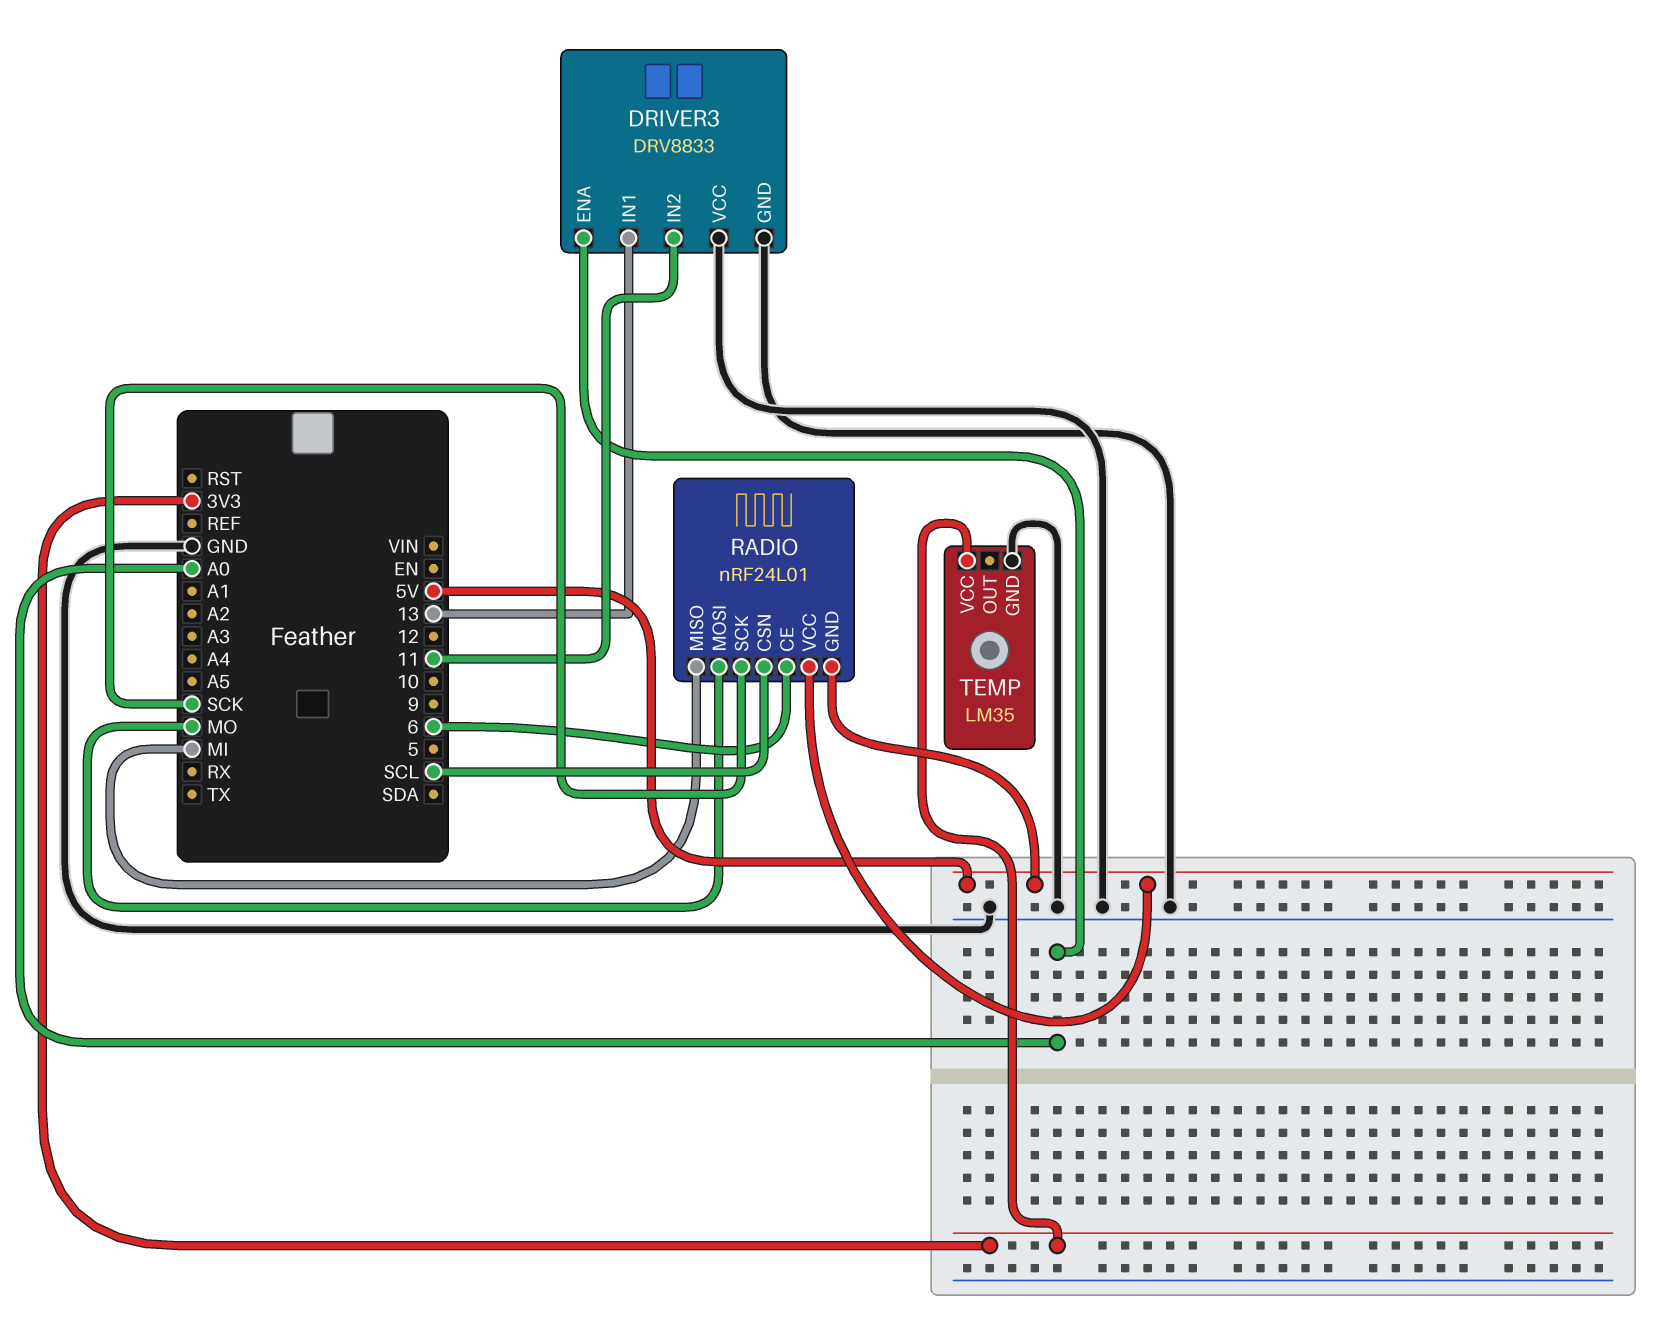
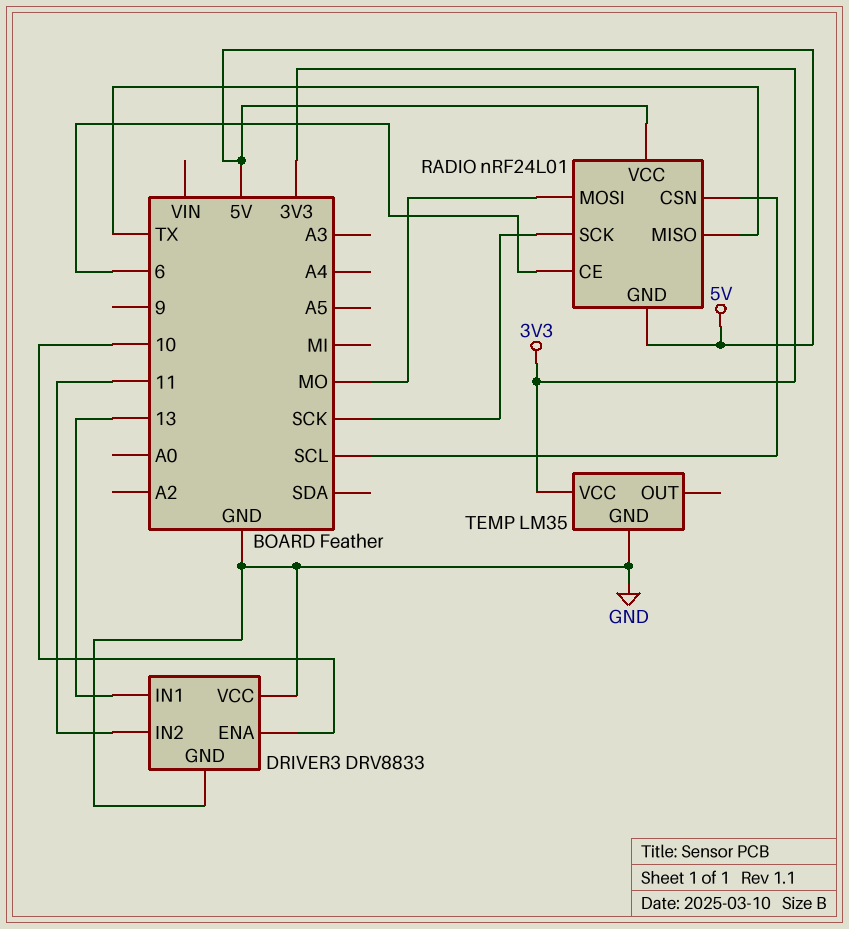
DRIVER3 pin ENA: A0 -> 10
RADIO pin MISO: MI -> TX

